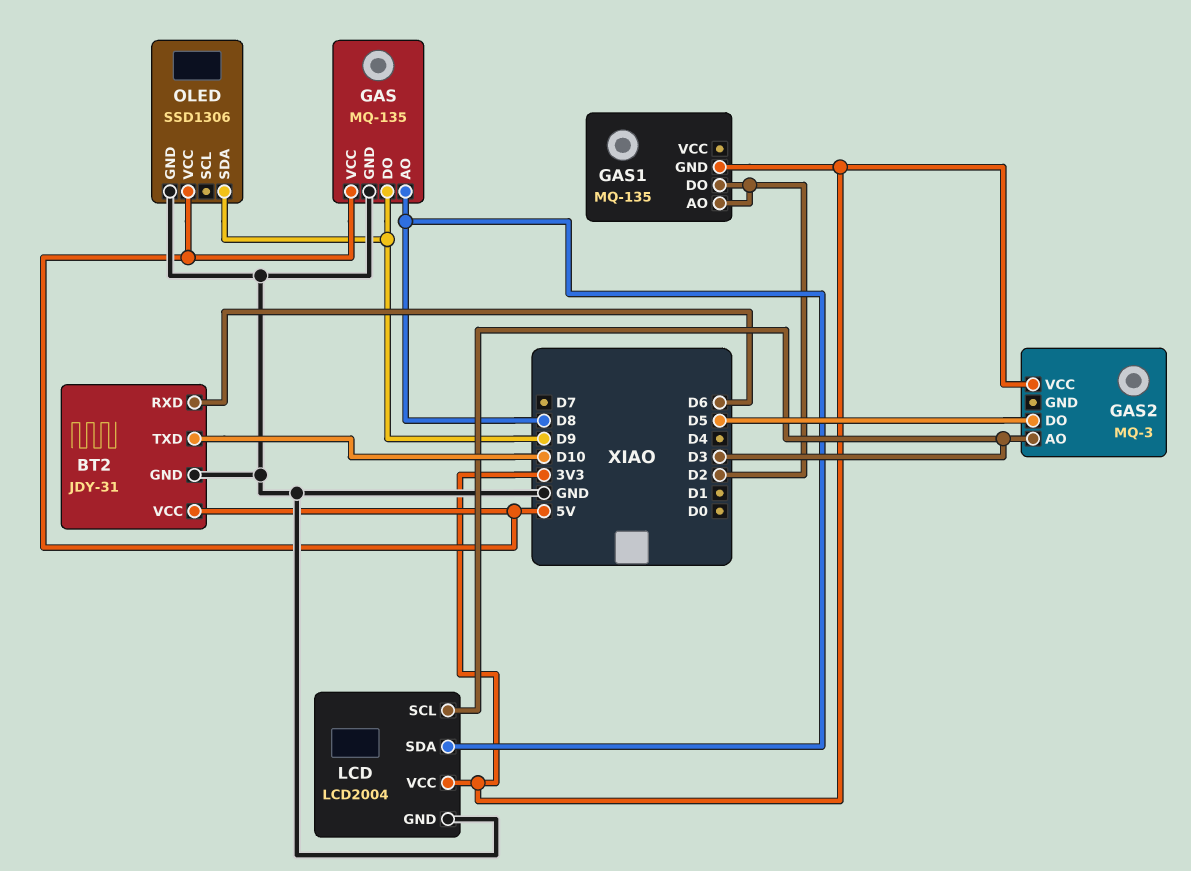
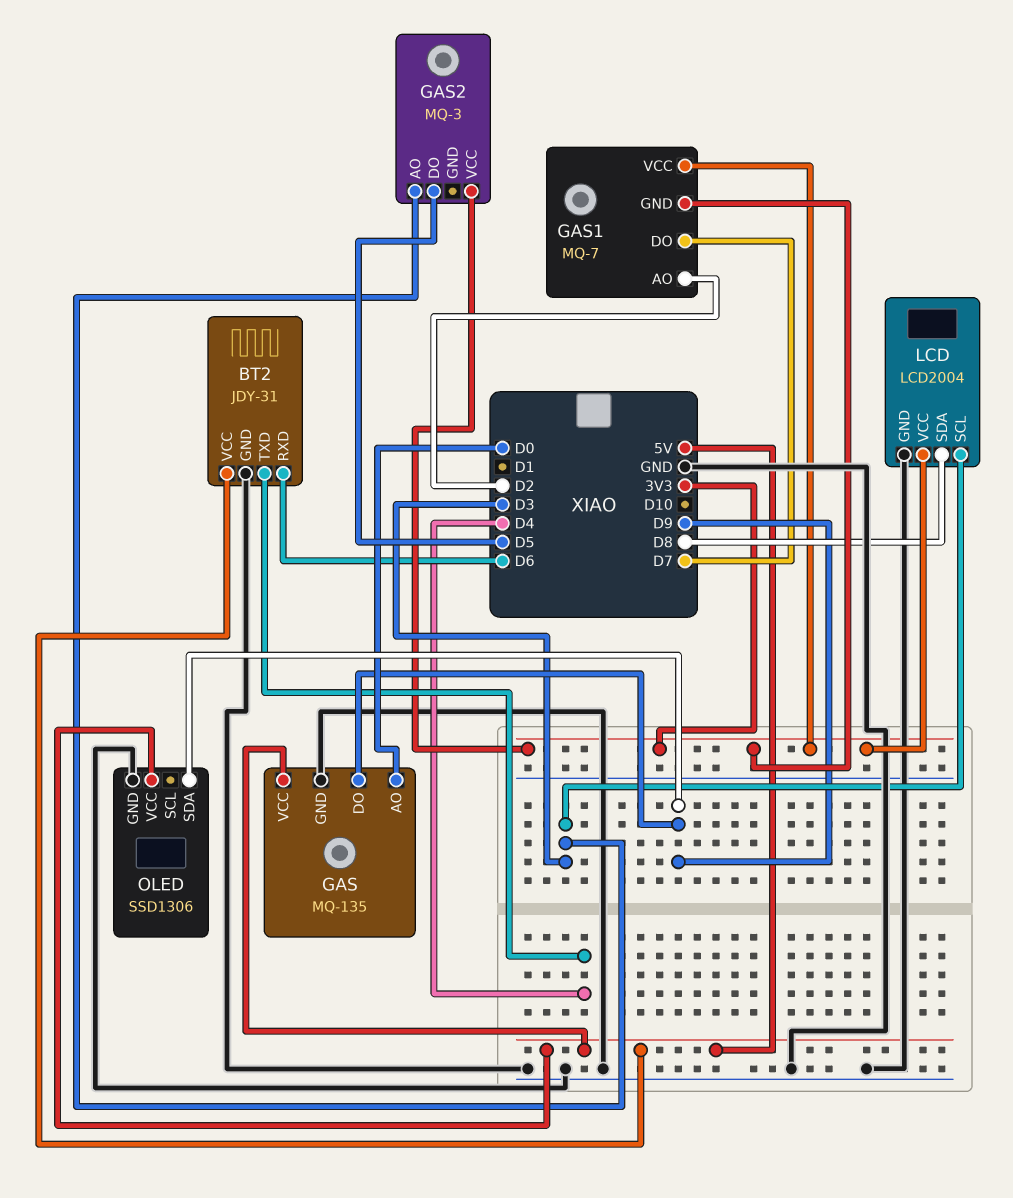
BT2 pin TXD: D10 -> D4
GAS pin AO: D8 -> D0
GAS1: MQ-135 -> MQ-7
GAS1 pin DO: D2 -> D7
GAS1 pin VCC: none -> 3V3

